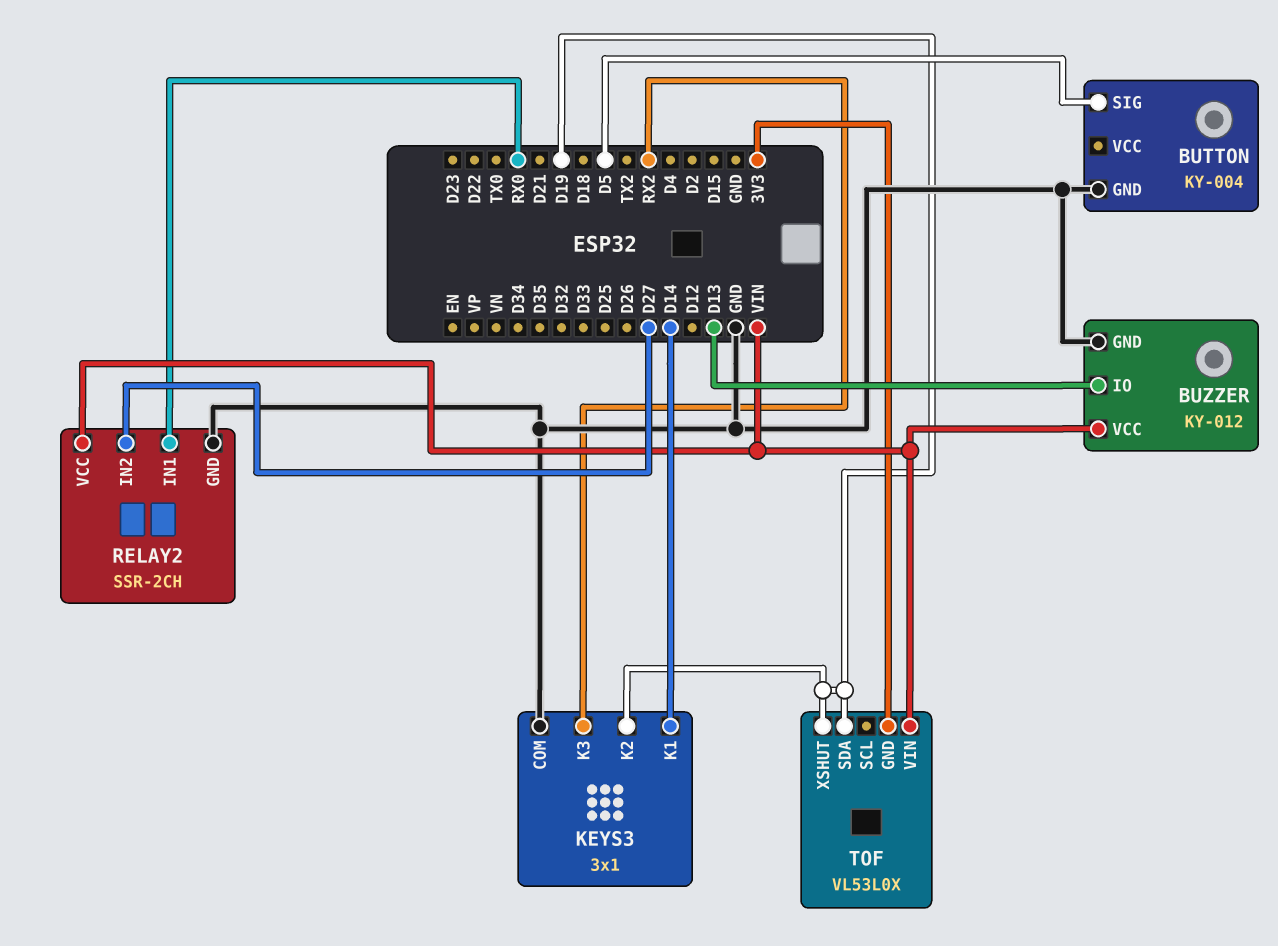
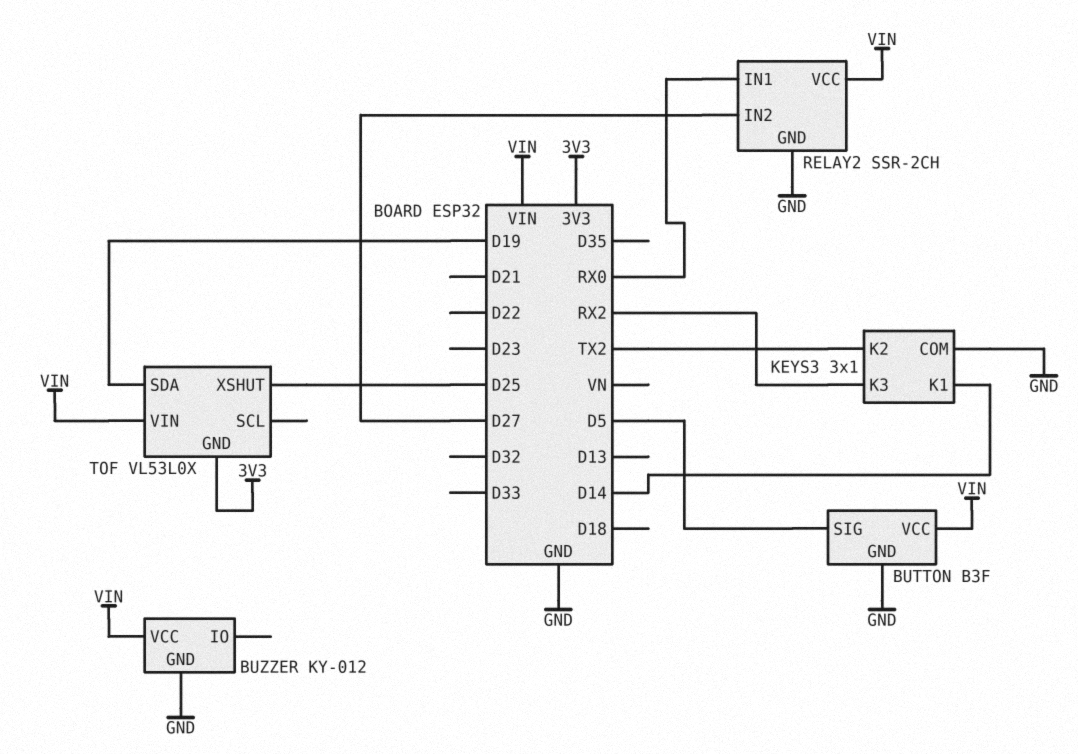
BUTTON: KY-004 -> B3F
BUTTON pin VCC: none -> VIN
BUZZER pin IO: D13 -> none
KEYS3 pin K2: D19 -> TX2
TOF pin XSHUT: D19 -> D25

